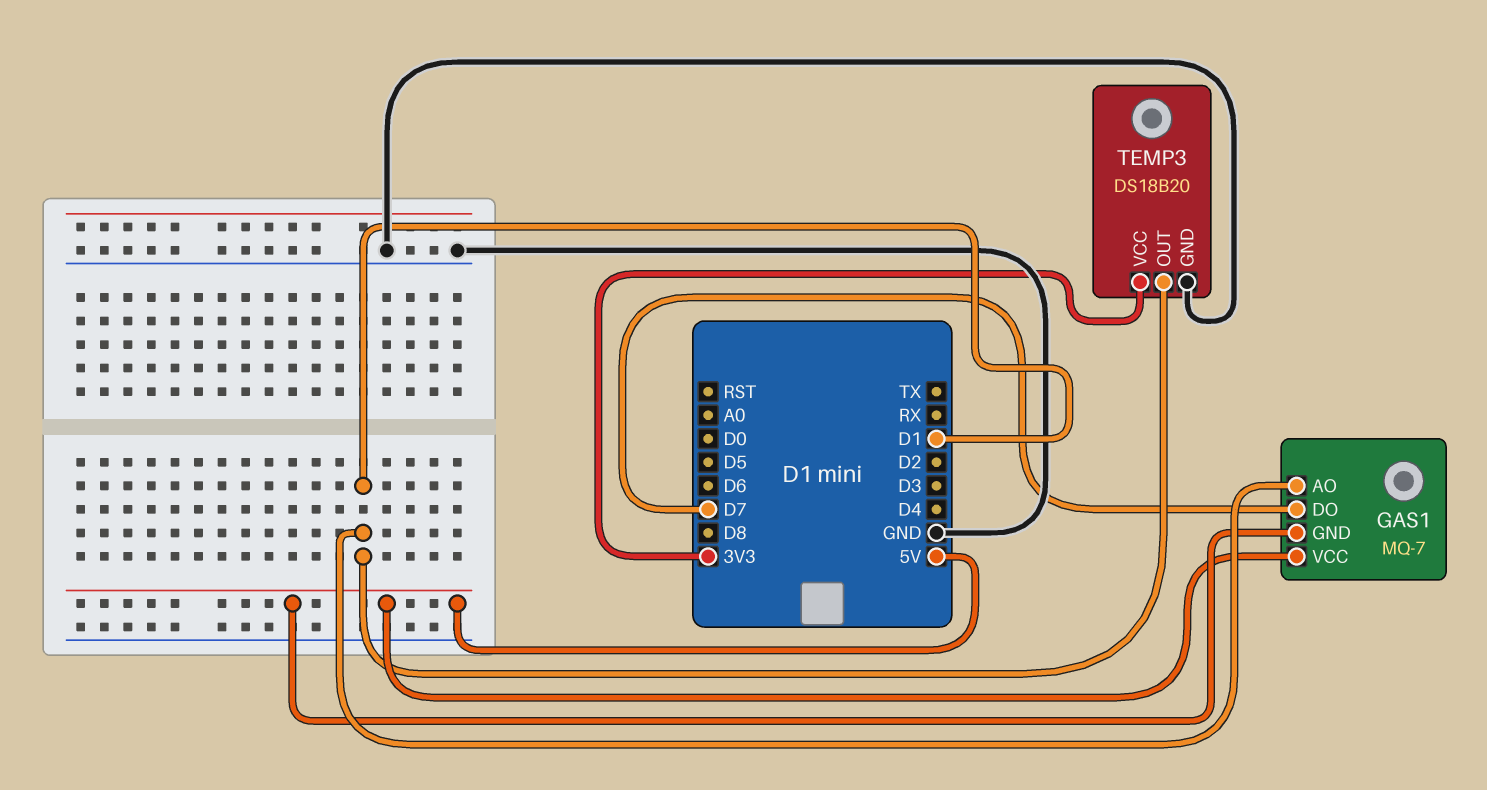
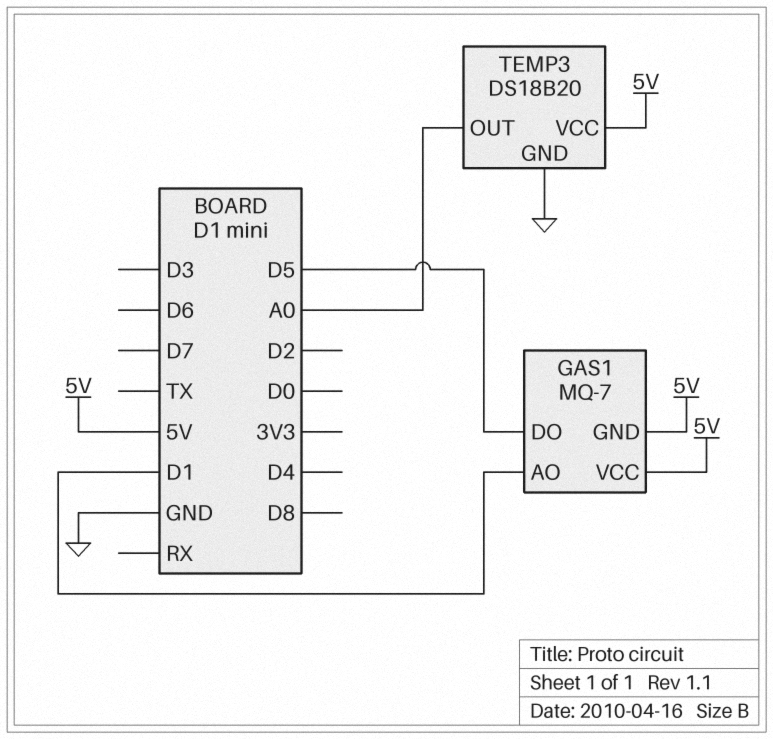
GAS1 pin DO: D7 -> D5
TEMP3 pin OUT: D1 -> A0
TEMP3 pin VCC: 3V3 -> 5V

